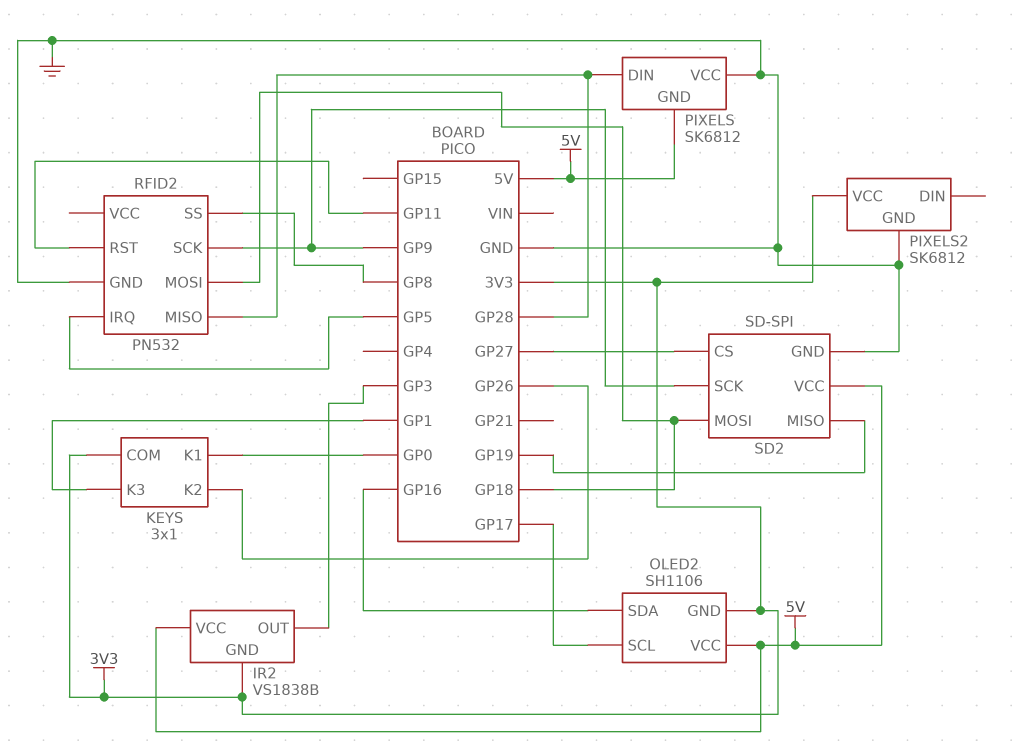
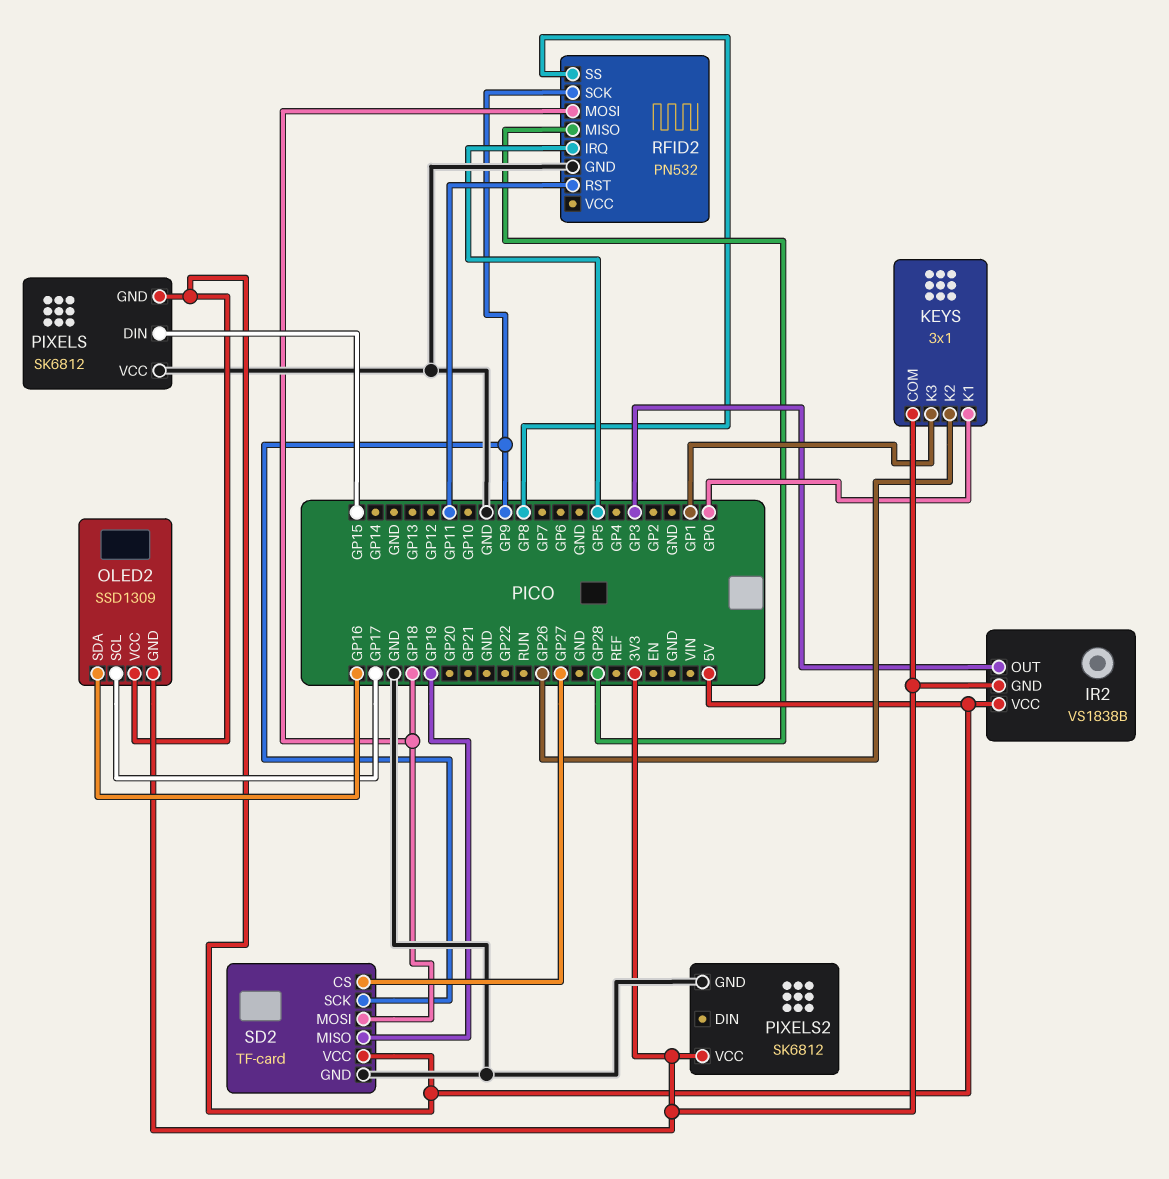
OLED2: SH1106 -> SSD1309
PIXELS pin DIN: GP28 -> GP15
SD2: SD-SPI -> TF-card

